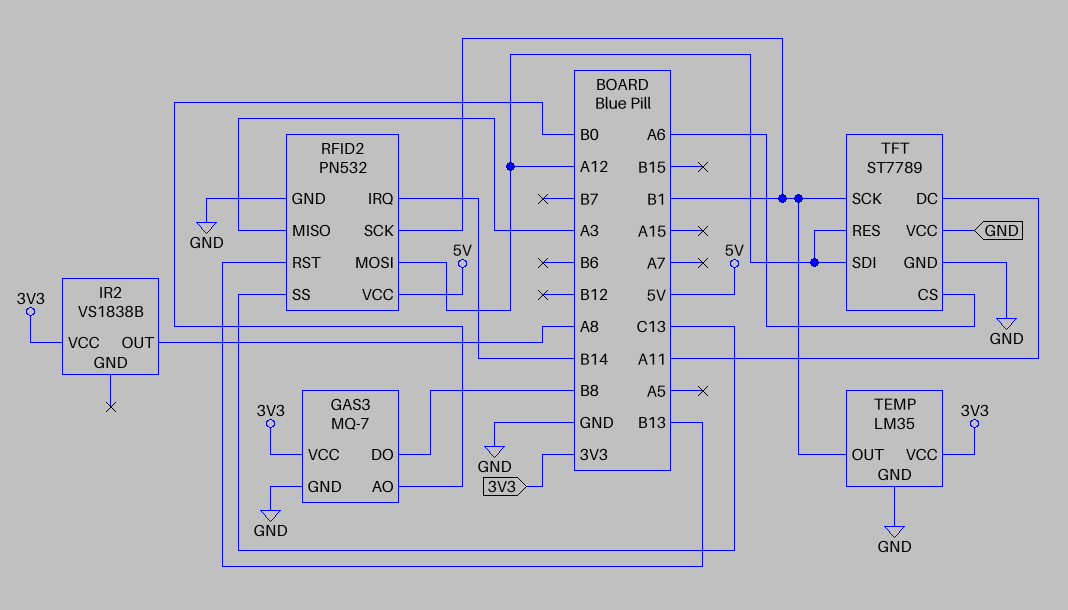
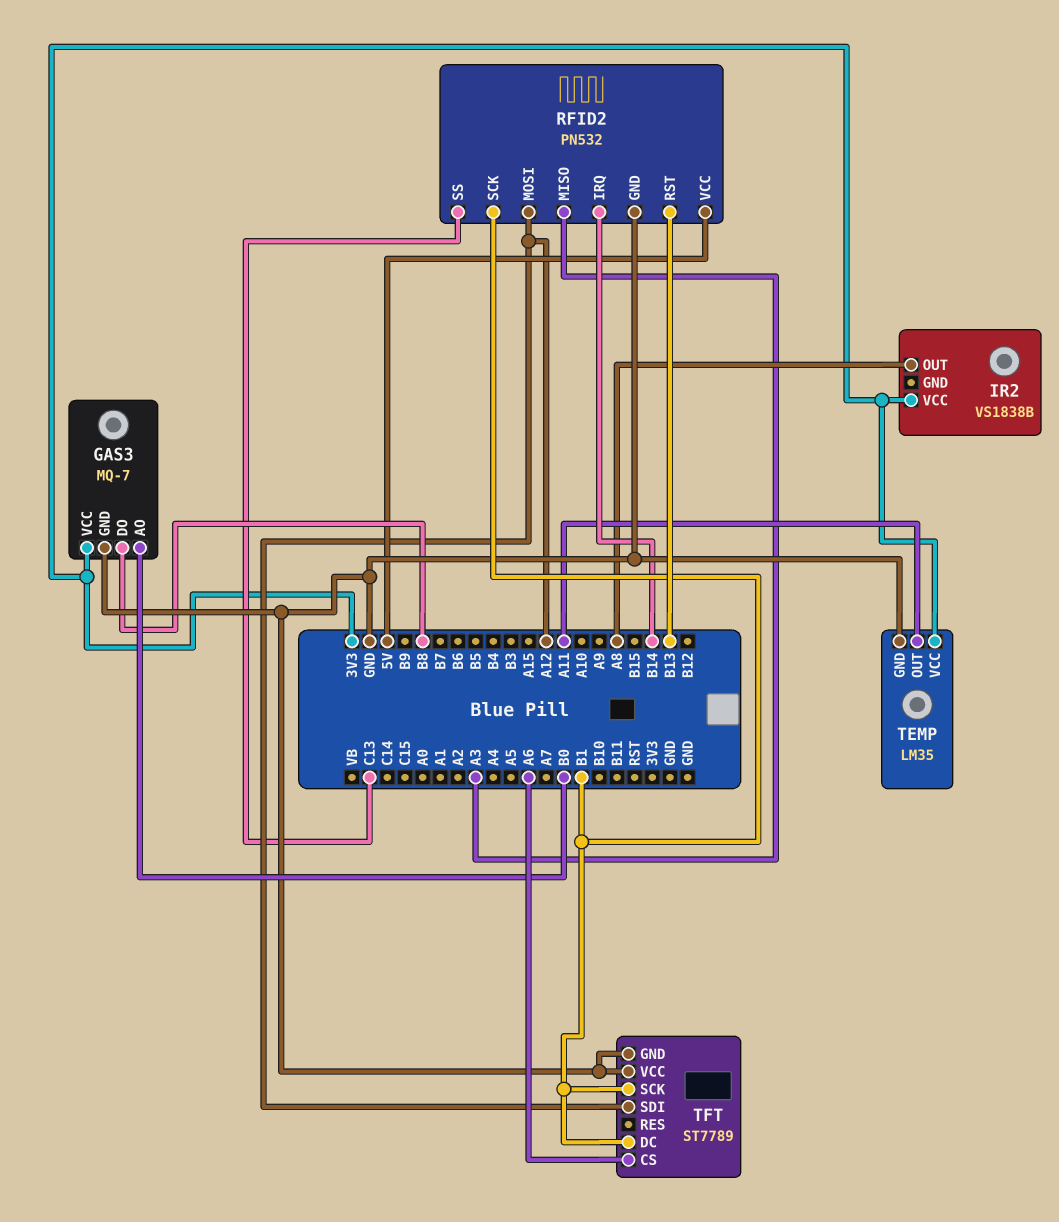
TEMP pin OUT: B1 -> A11
TFT pin DC: A11 -> B1
TFT pin RES: A12 -> none

